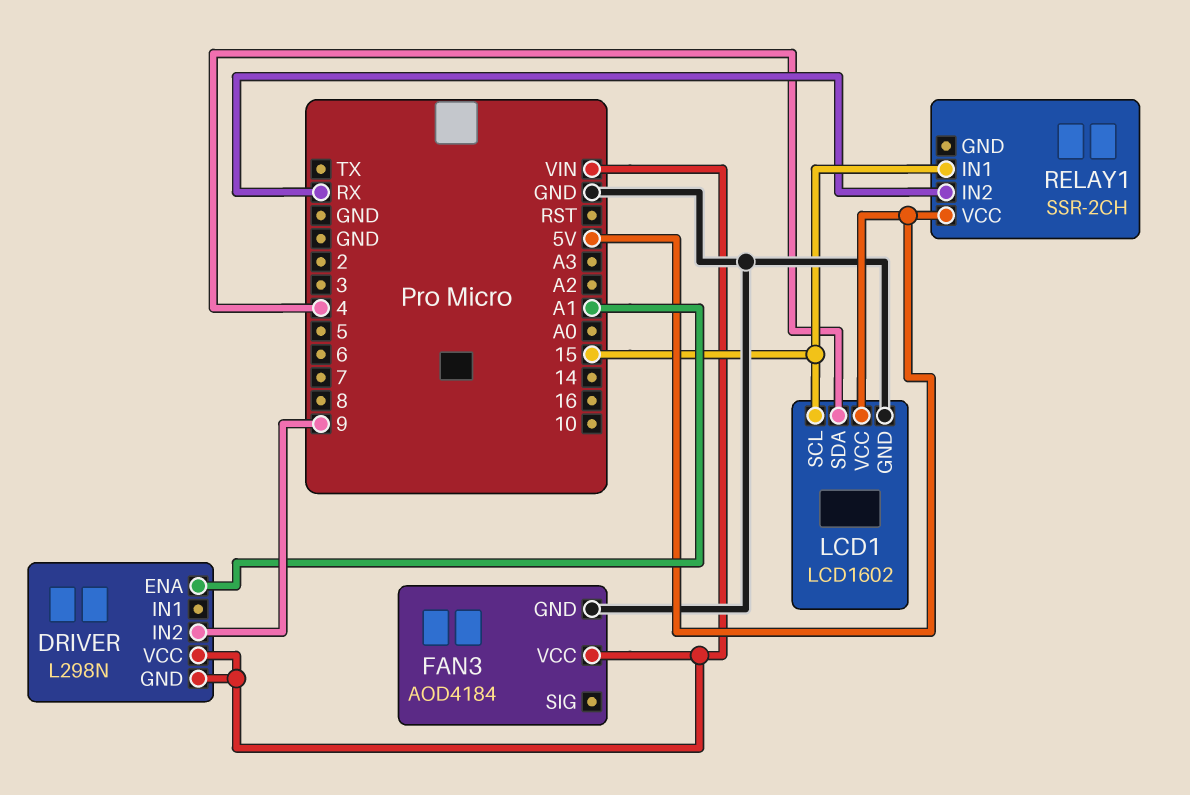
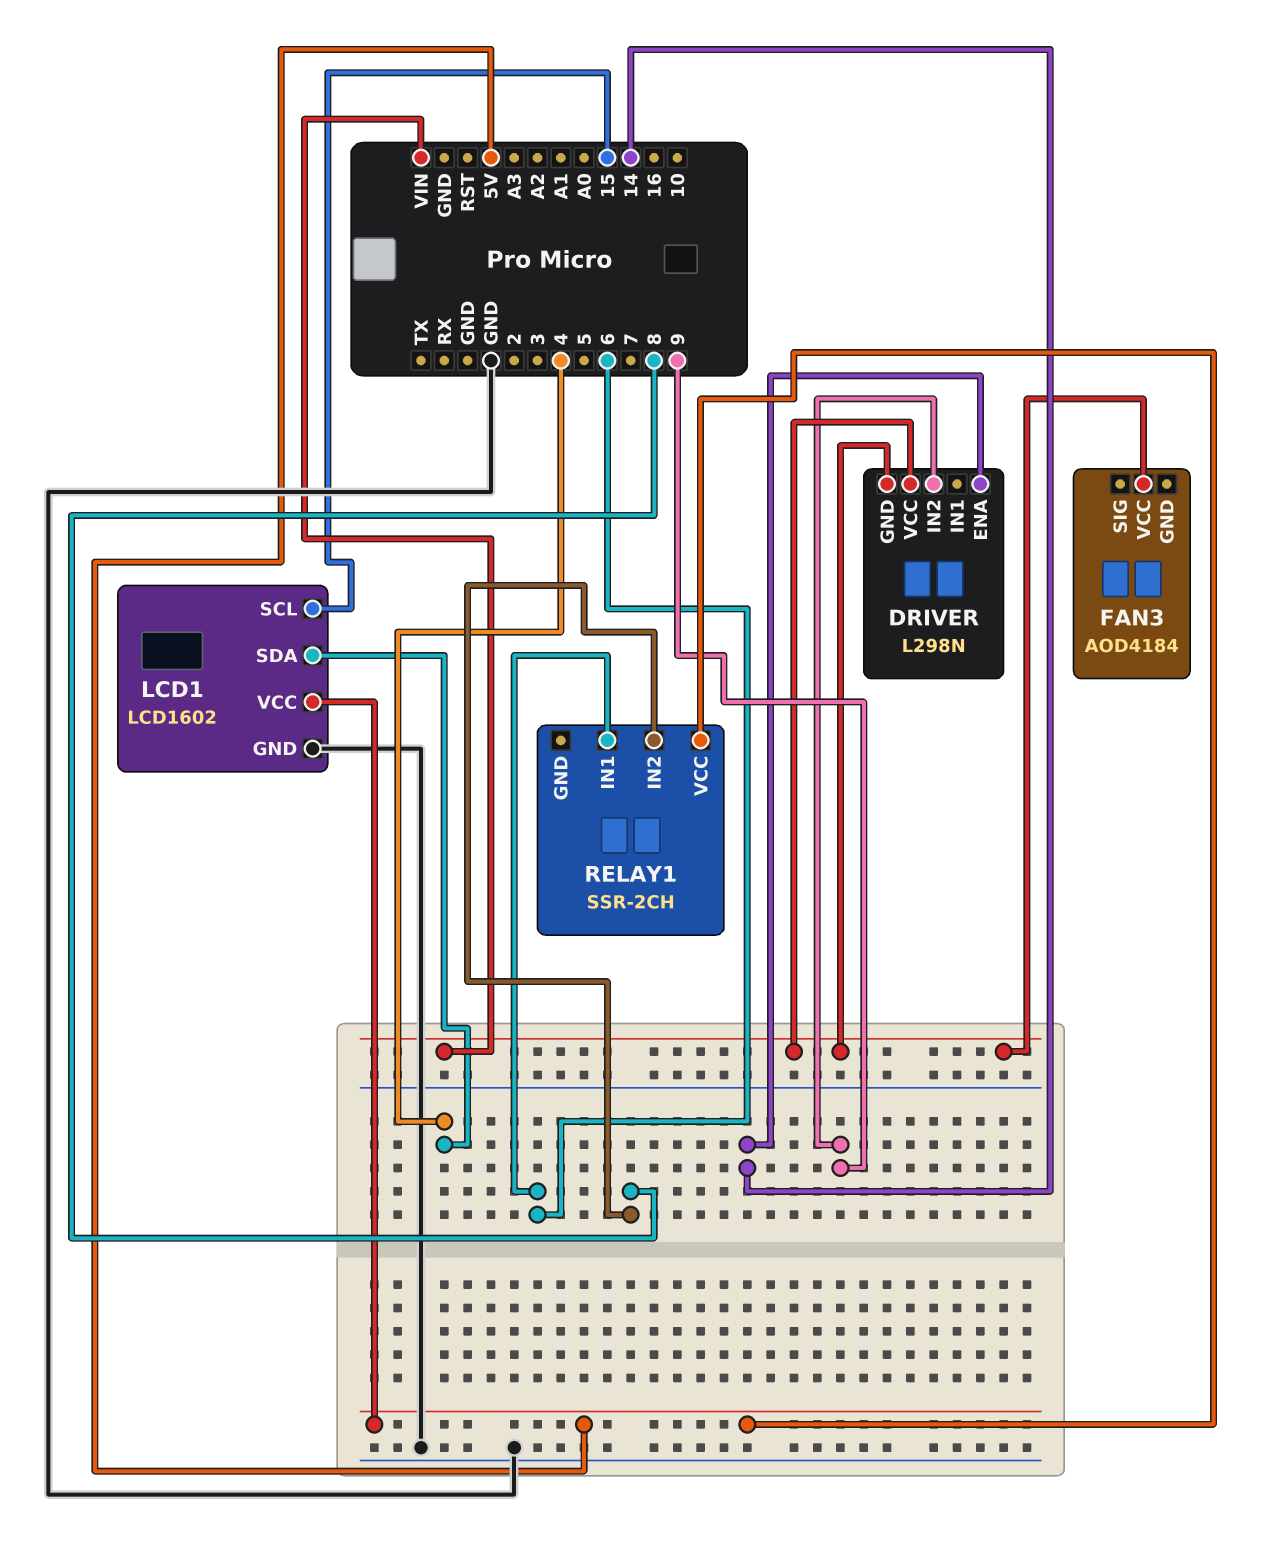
DRIVER pin ENA: A1 -> 14
FAN3 pin GND: GND -> none
RELAY1 pin IN1: 15 -> 6
RELAY1 pin IN2: RX -> 8

